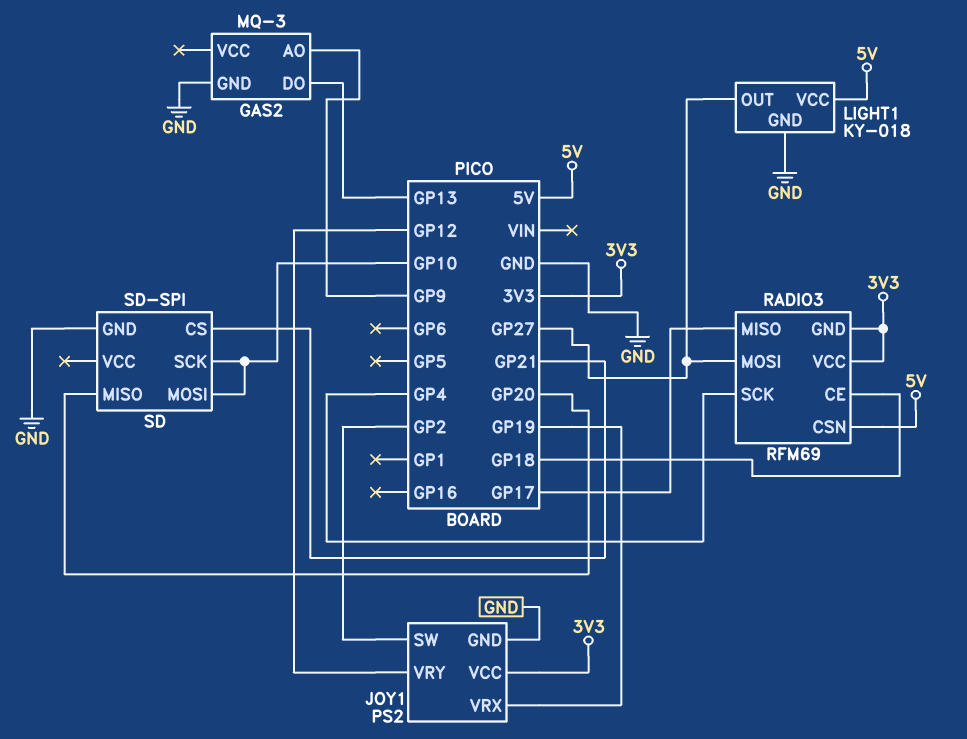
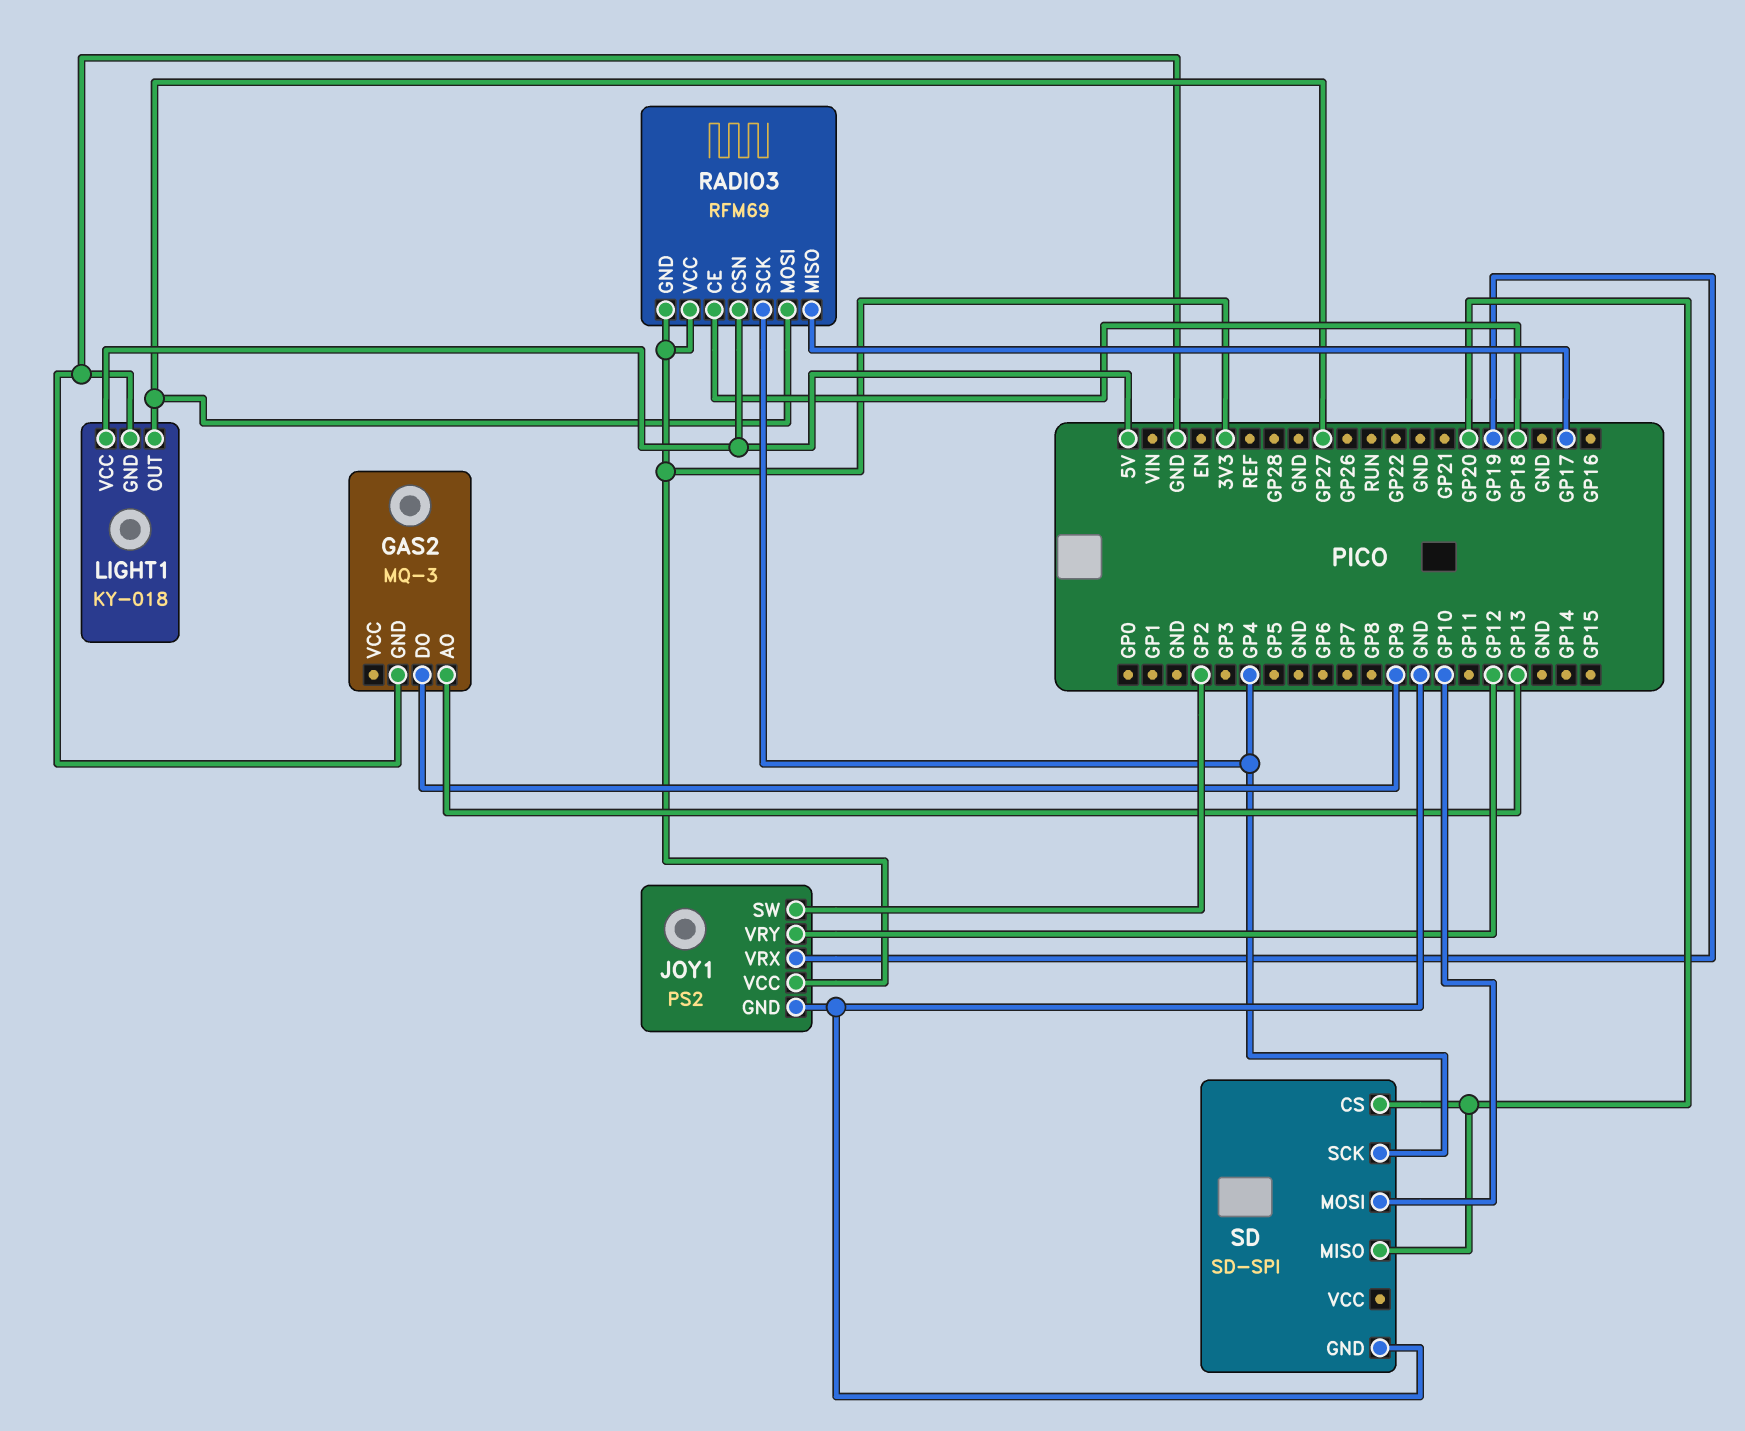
GAS2 pin AO: GP9 -> GP13
GAS2 pin DO: GP13 -> GP9
SD pin CS: GP21 -> GP20
SD pin SCK: GP10 -> GP4

